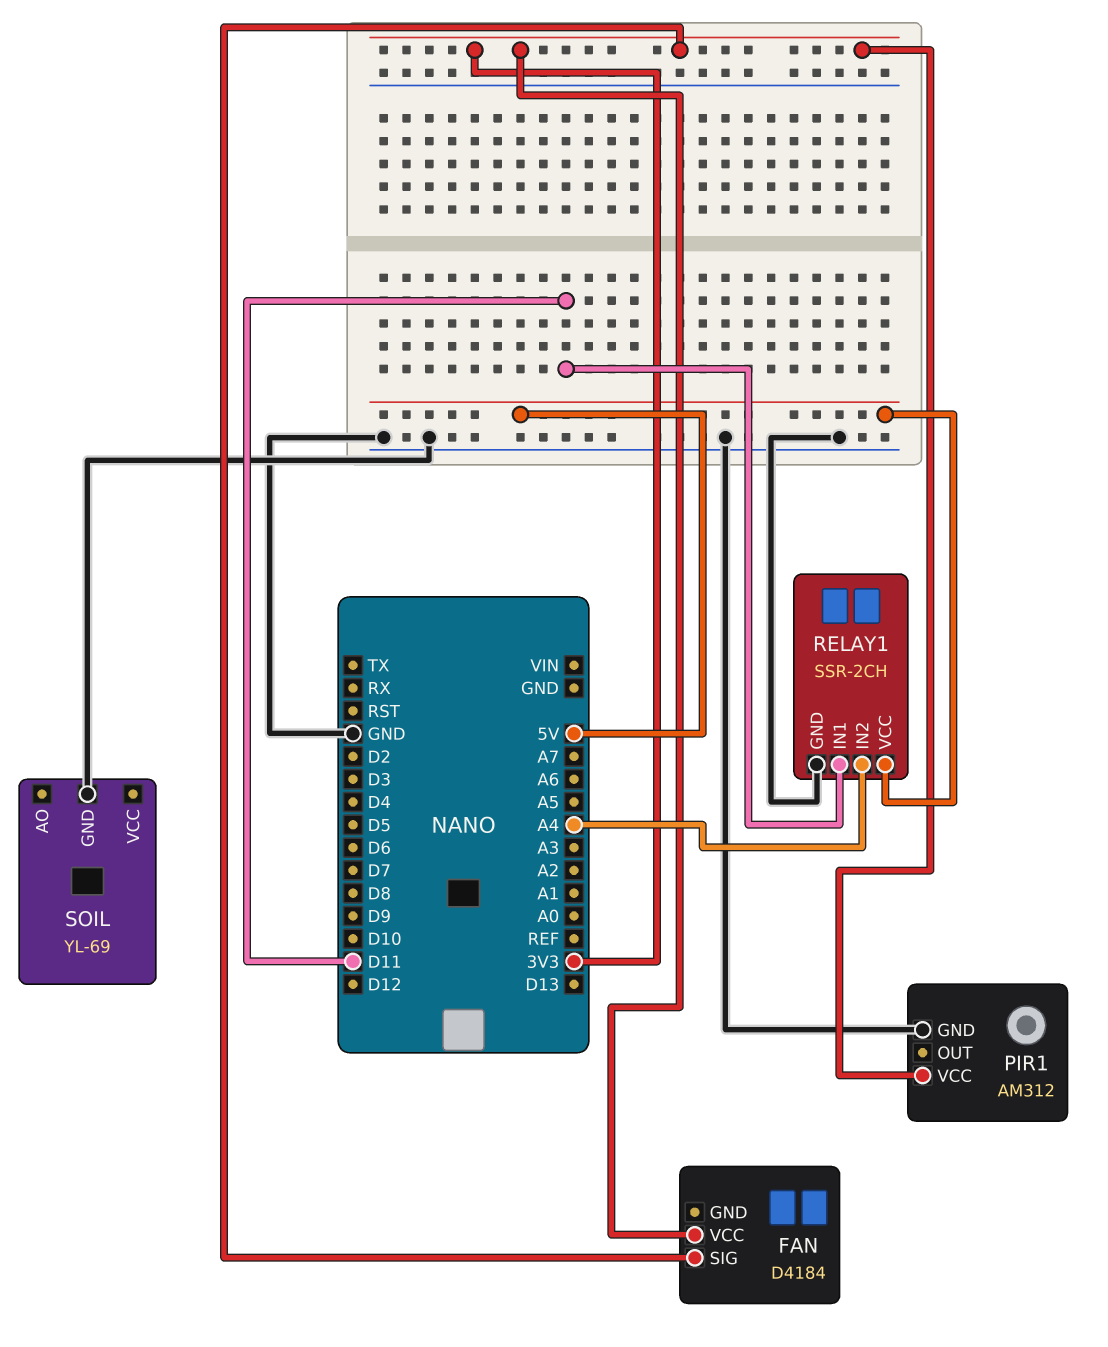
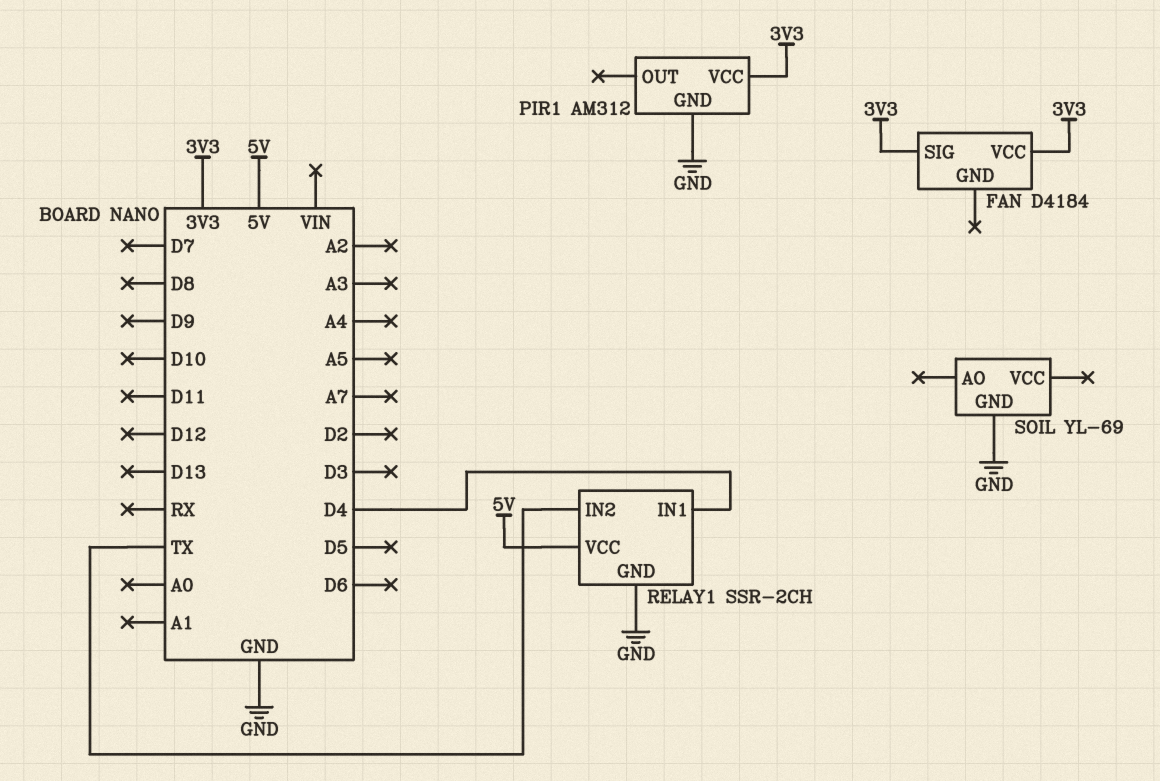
RELAY1 pin IN1: D11 -> D4
RELAY1 pin IN2: A4 -> TX

